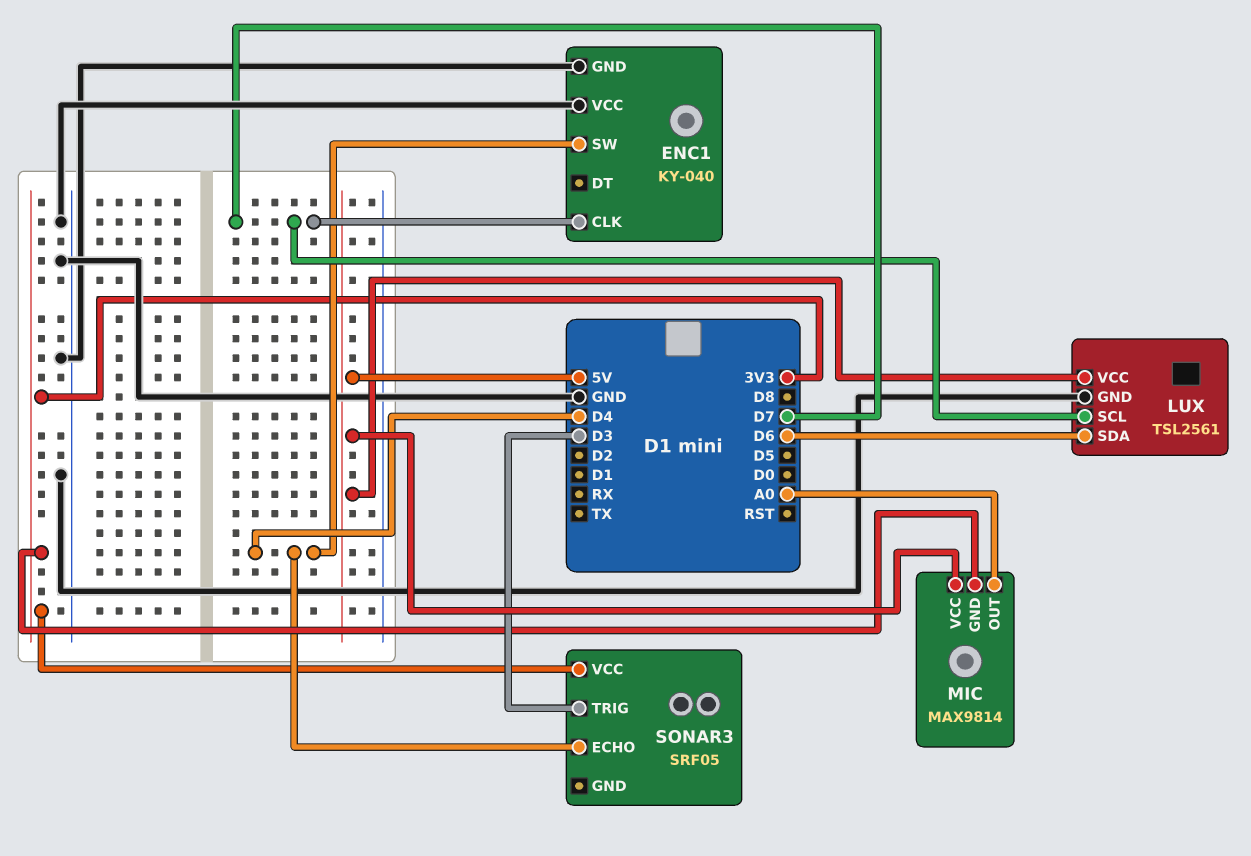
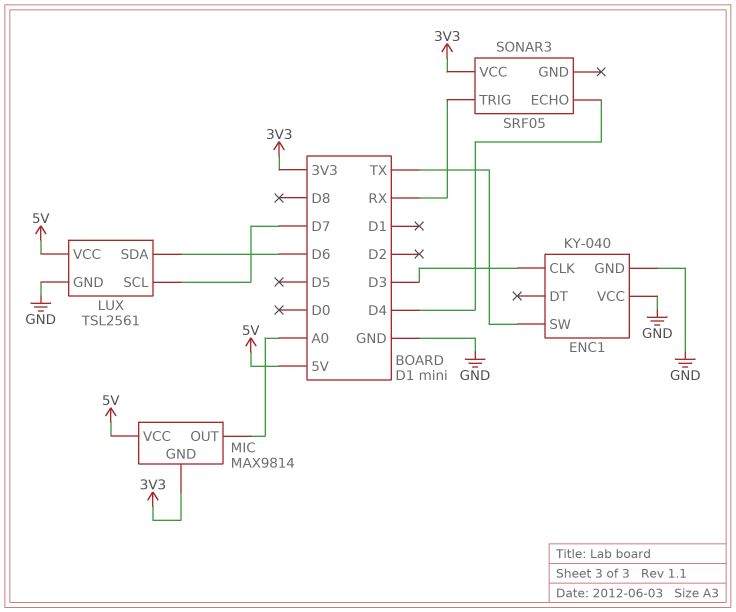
ENC1 pin CLK: D7 -> D3
ENC1 pin SW: D4 -> TX
SONAR3 pin TRIG: D3 -> RX

